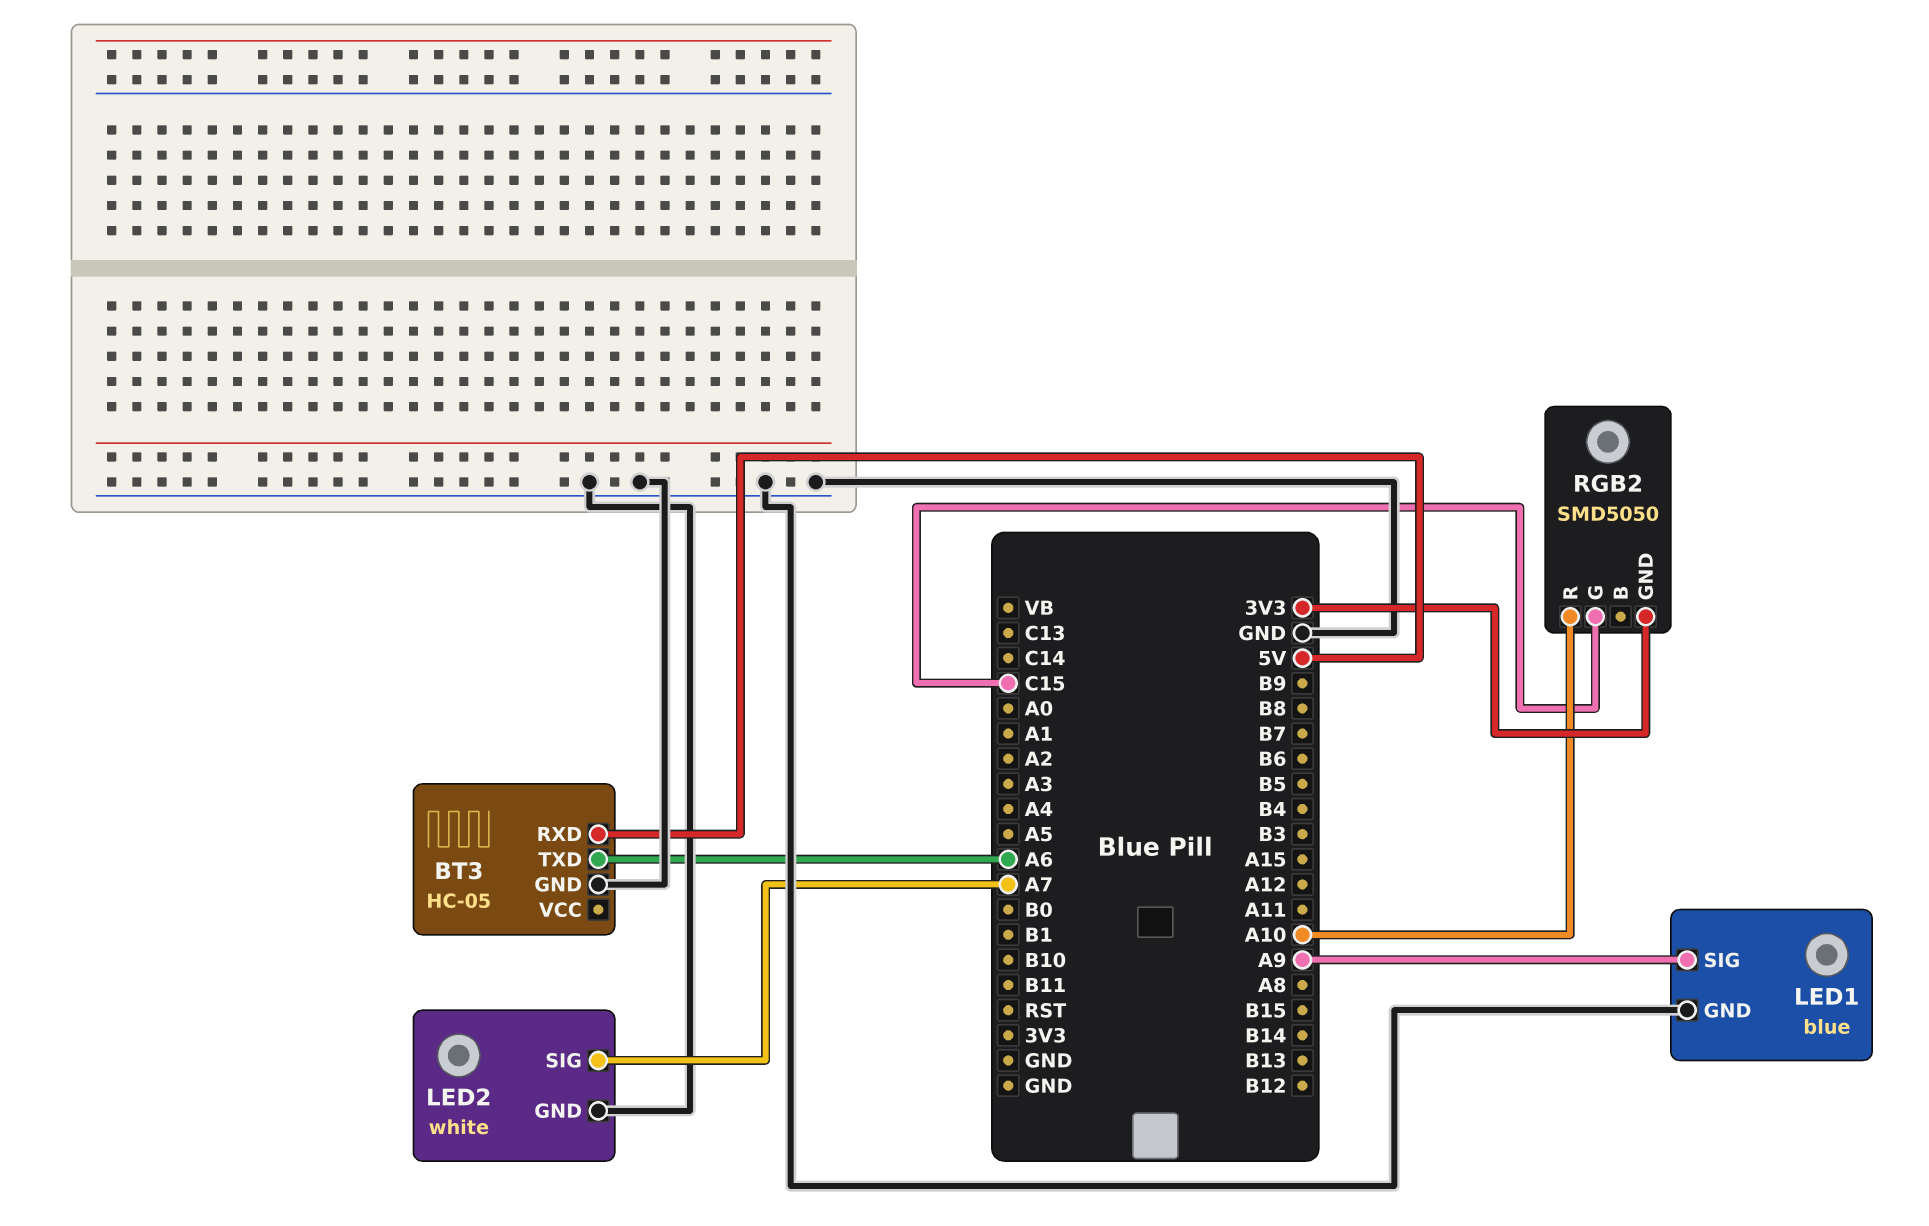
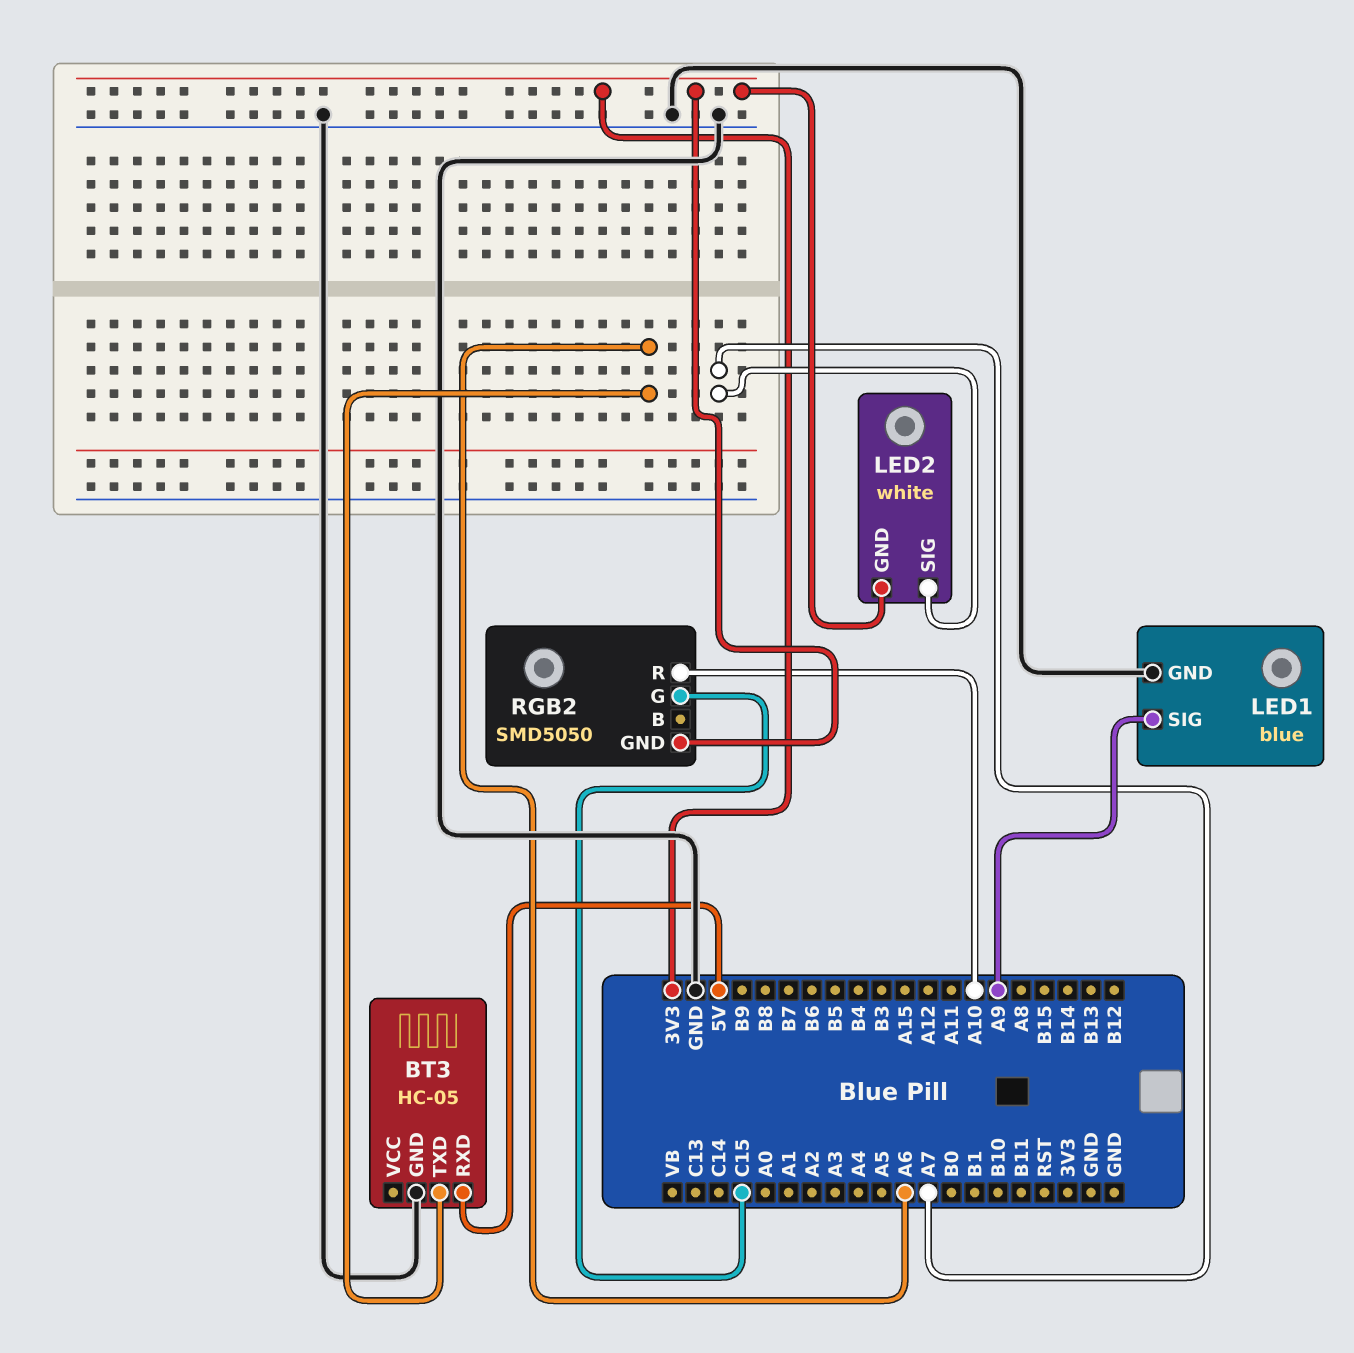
LED2 pin GND: GND -> 3V3

